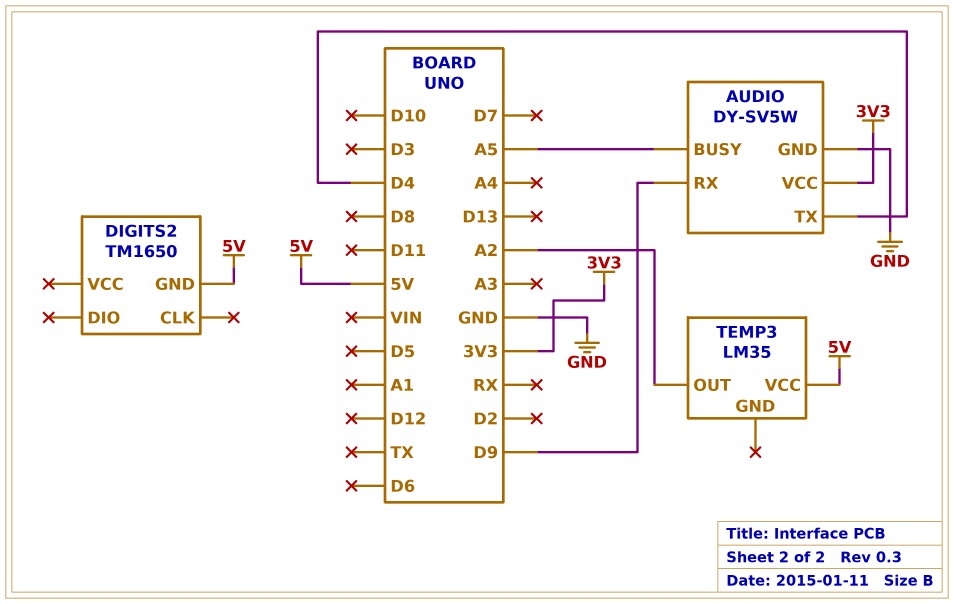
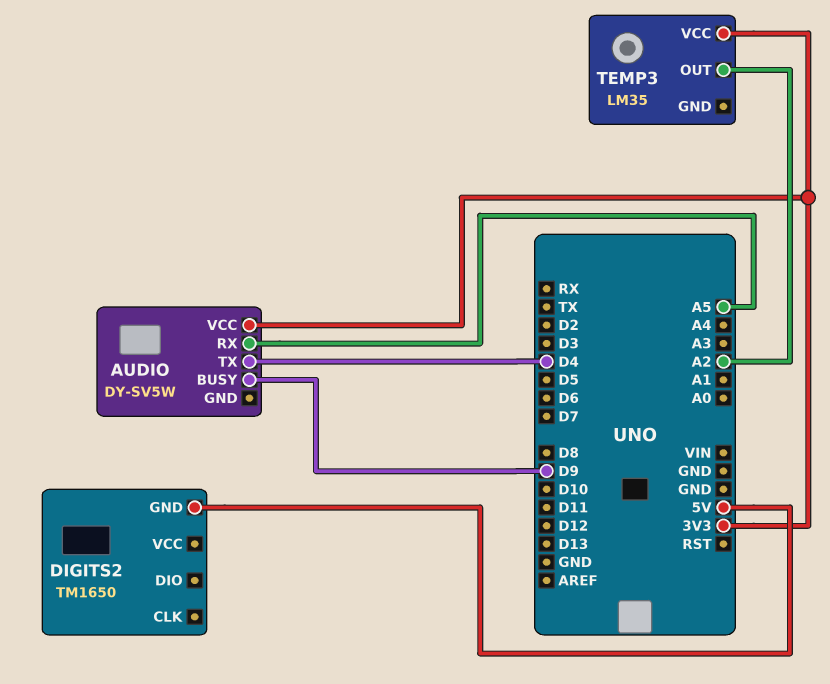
AUDIO pin BUSY: A5 -> D9
AUDIO pin GND: GND -> none
AUDIO pin RX: D9 -> A5
TEMP3 pin VCC: 5V -> 3V3

